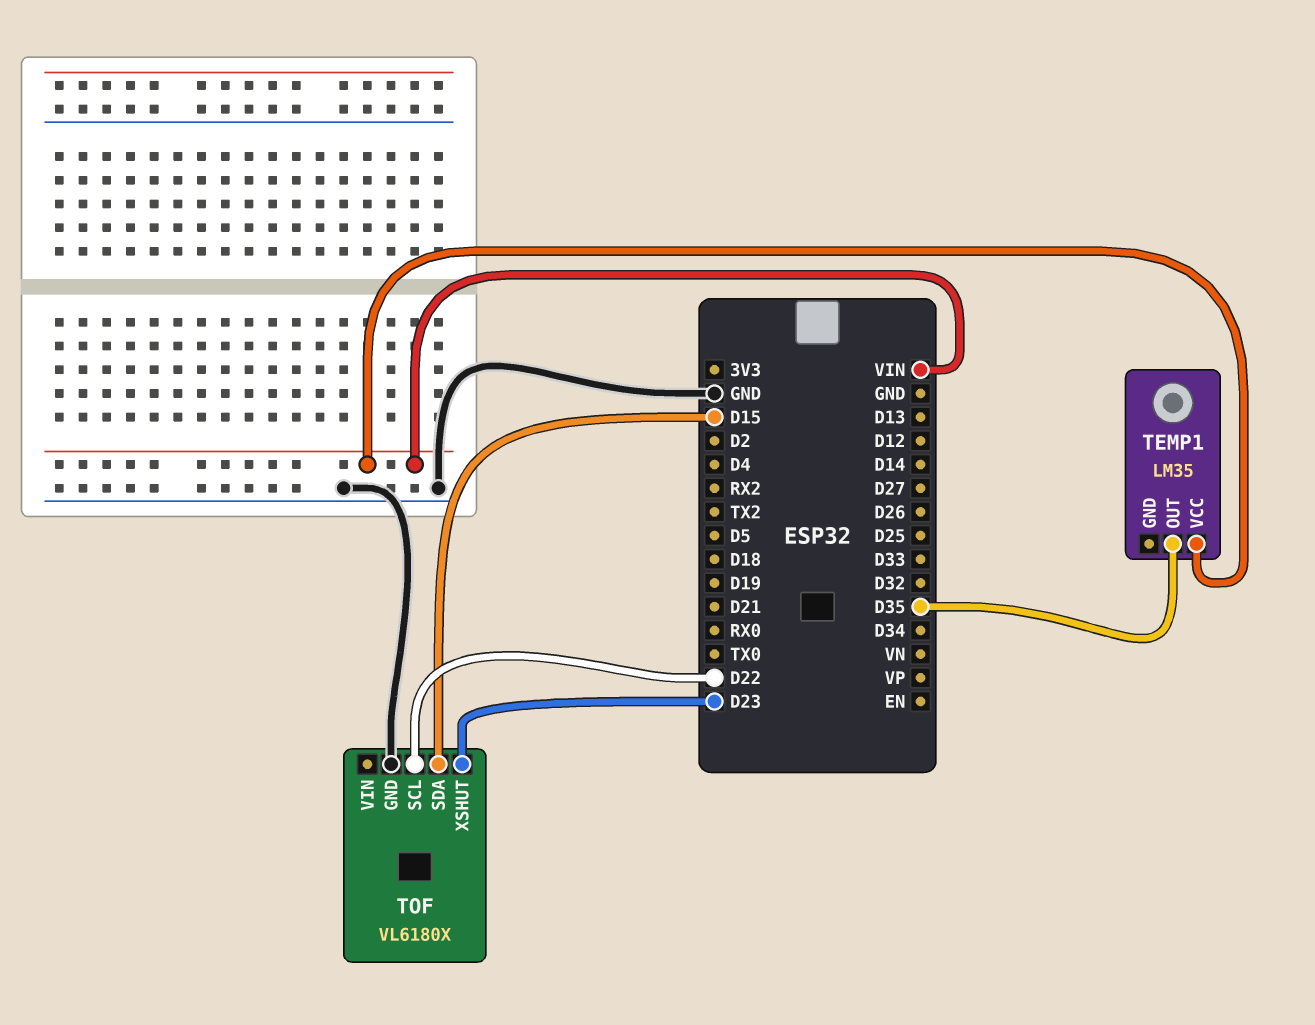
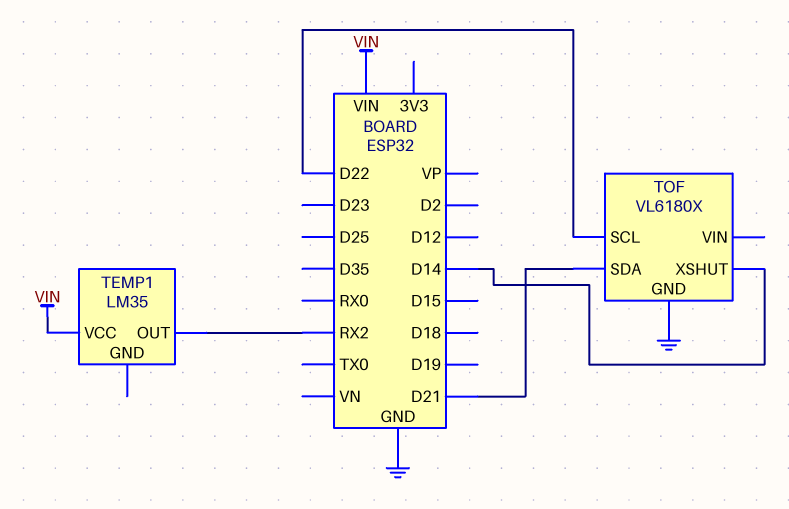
TEMP1 pin OUT: D35 -> RX2
TOF pin SDA: D15 -> D21
TOF pin XSHUT: D23 -> D14

